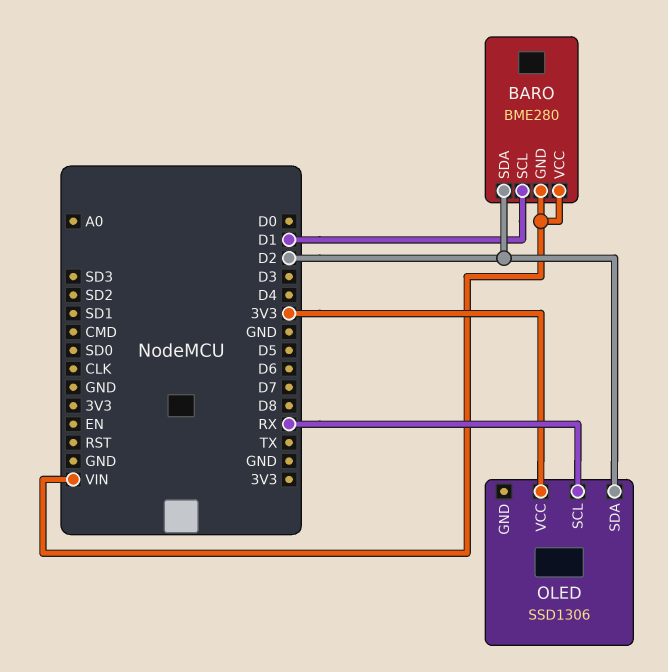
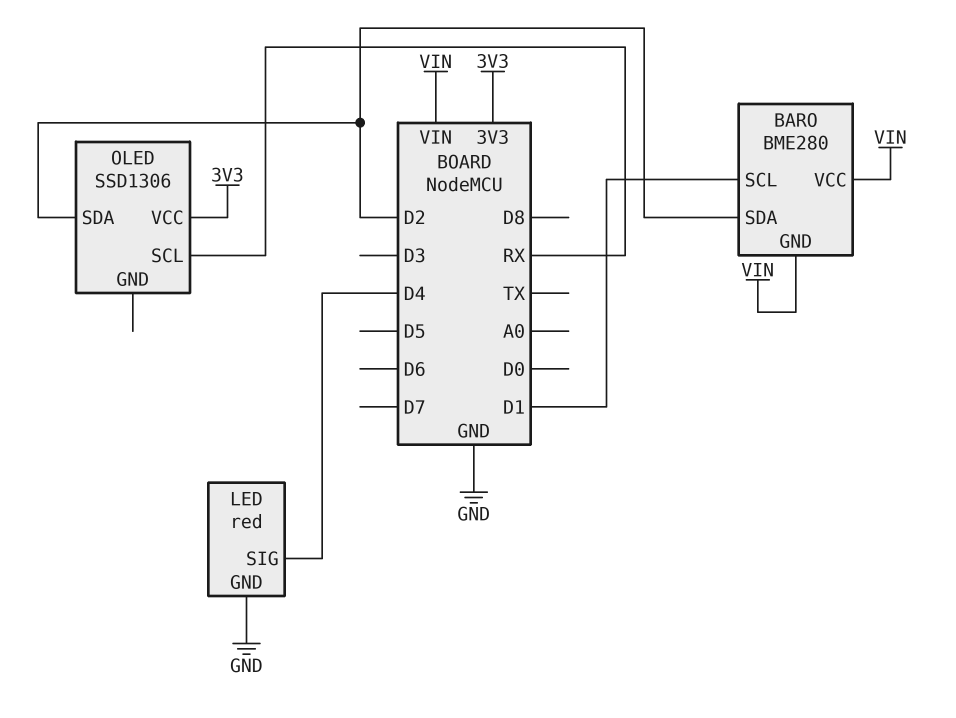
LED: none -> red
LED pin GND: none -> GND
LED pin SIG: none -> D4

